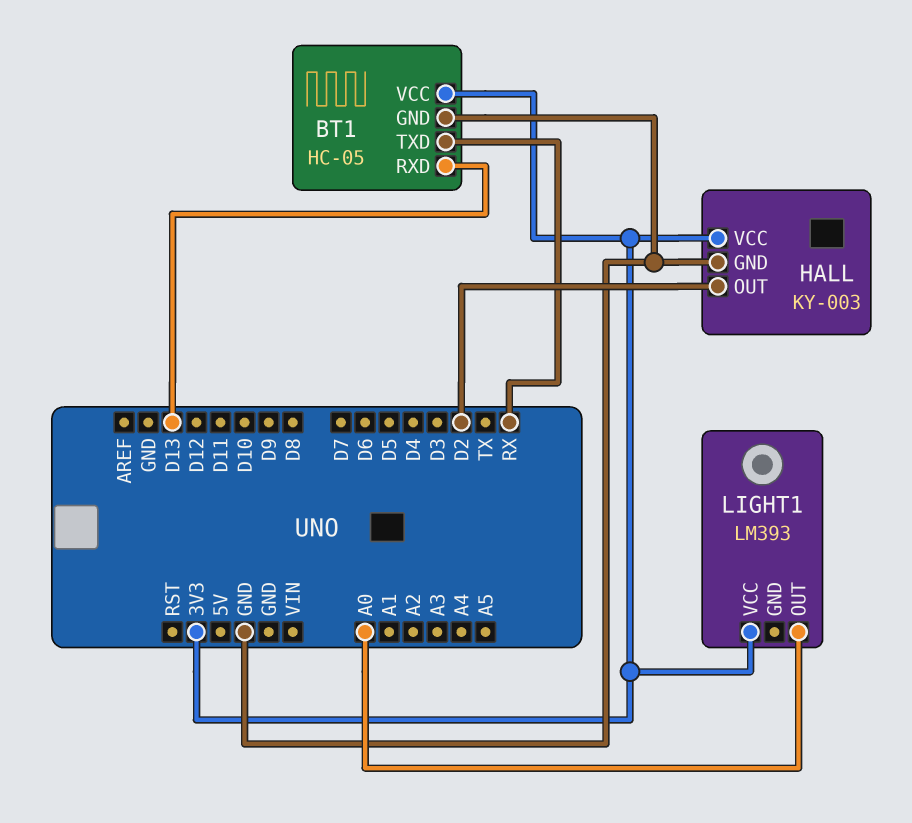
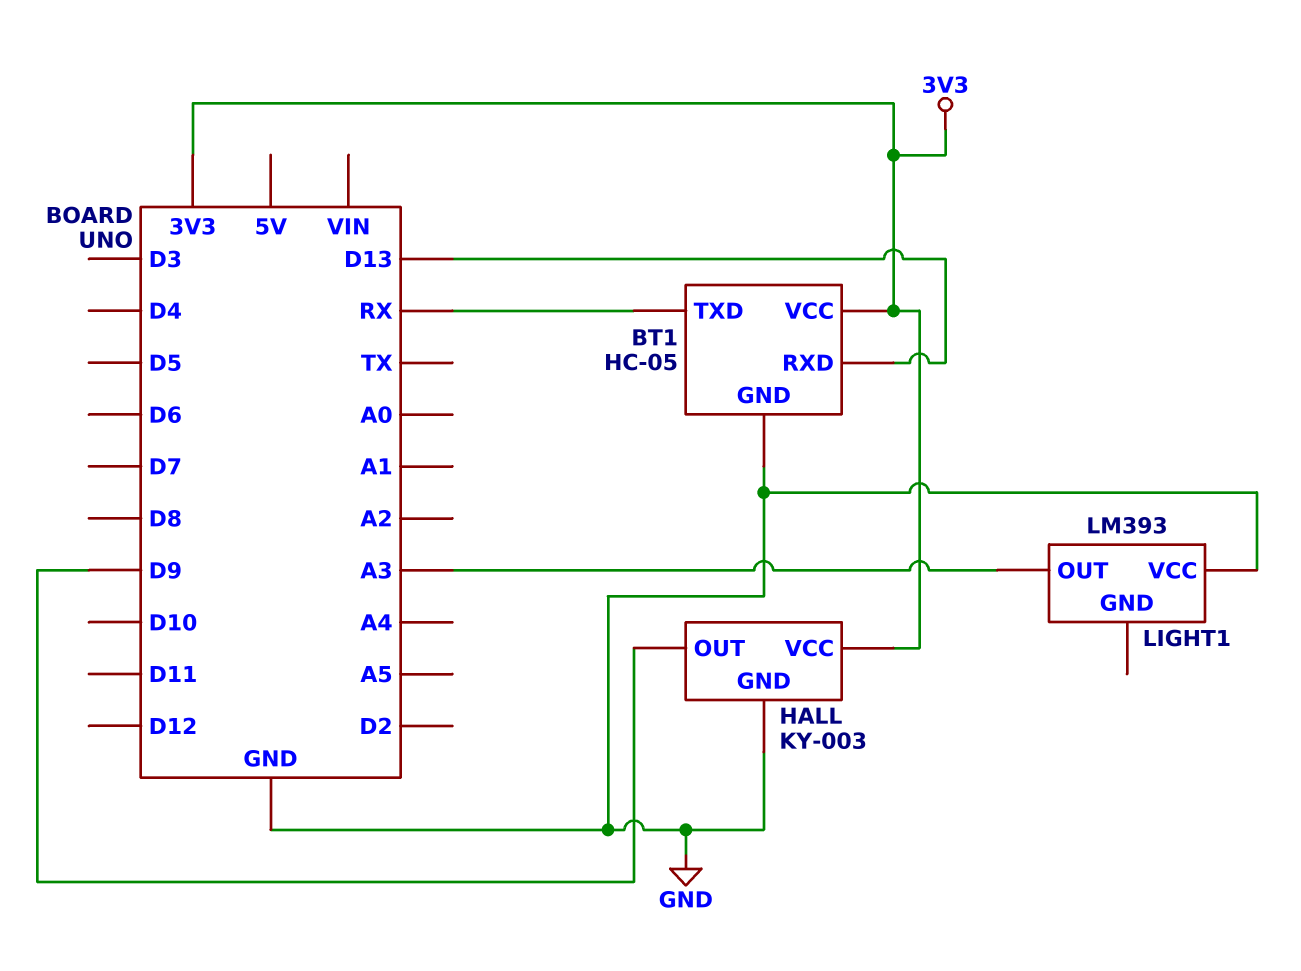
HALL pin OUT: D2 -> D9
LIGHT1 pin OUT: A0 -> A3
LIGHT1 pin VCC: 3V3 -> GND

